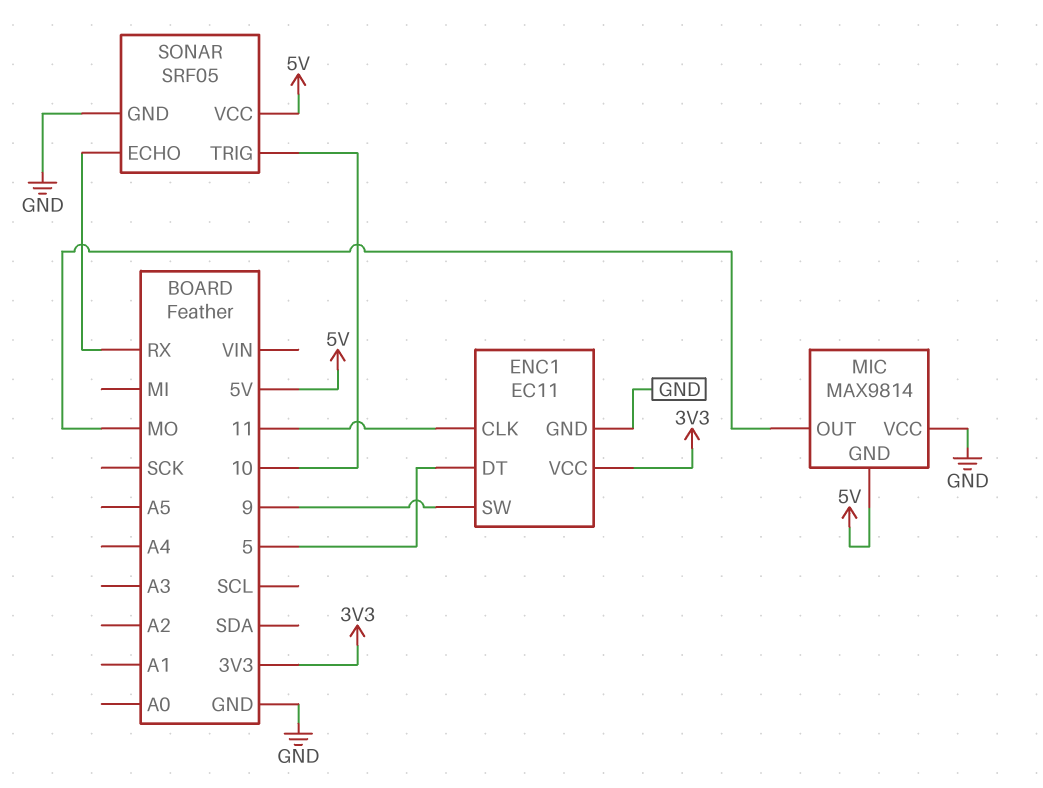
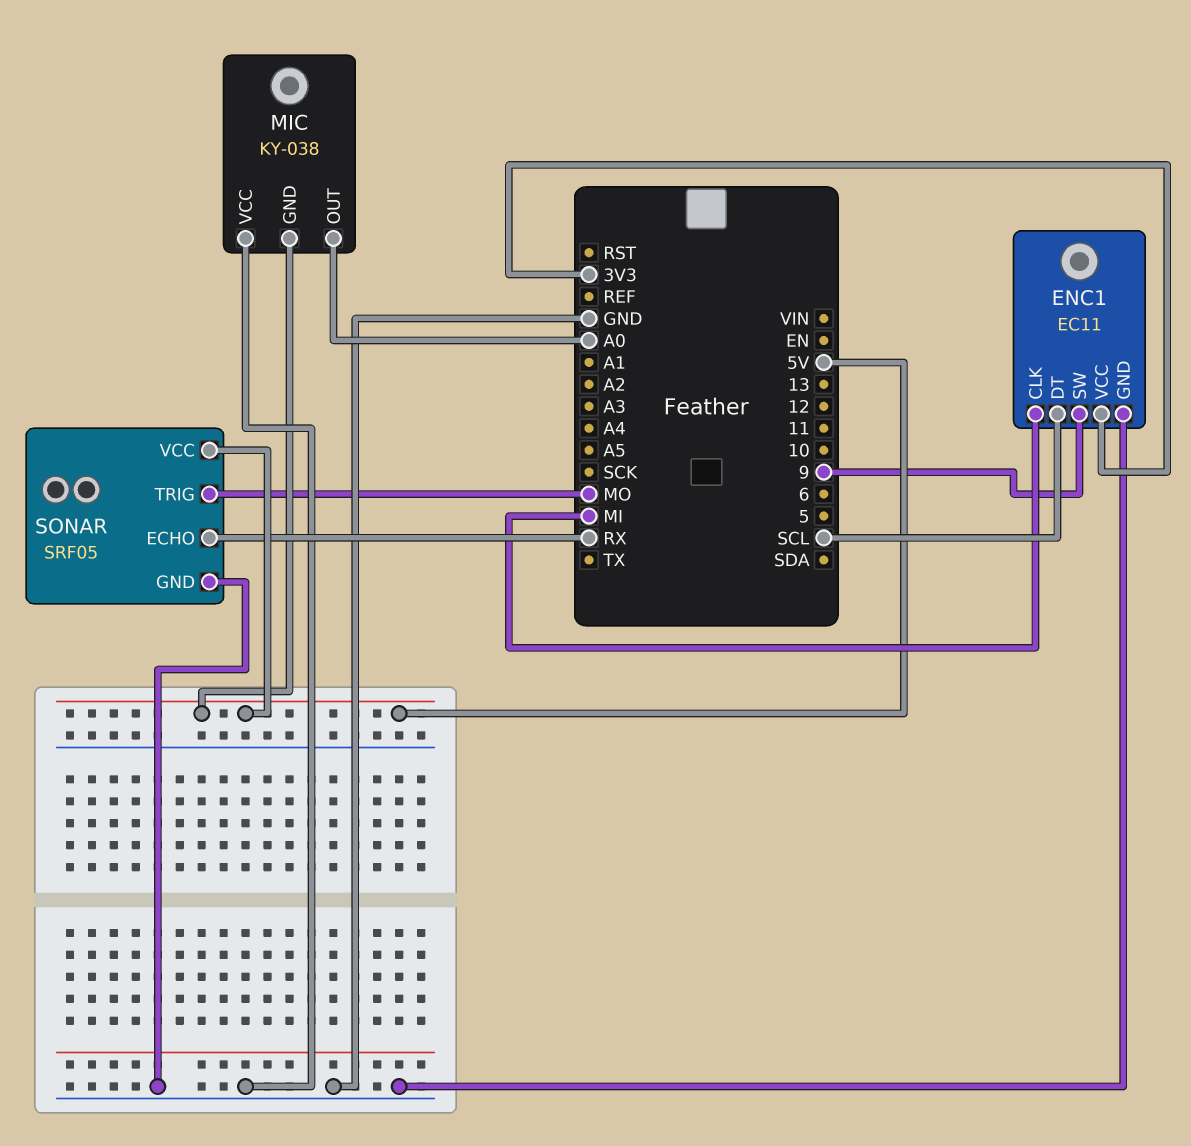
ENC1 pin CLK: 11 -> MI
ENC1 pin DT: 5 -> SCL
MIC: MAX9814 -> KY-038
MIC pin OUT: MO -> A0
SONAR pin TRIG: 10 -> MO

